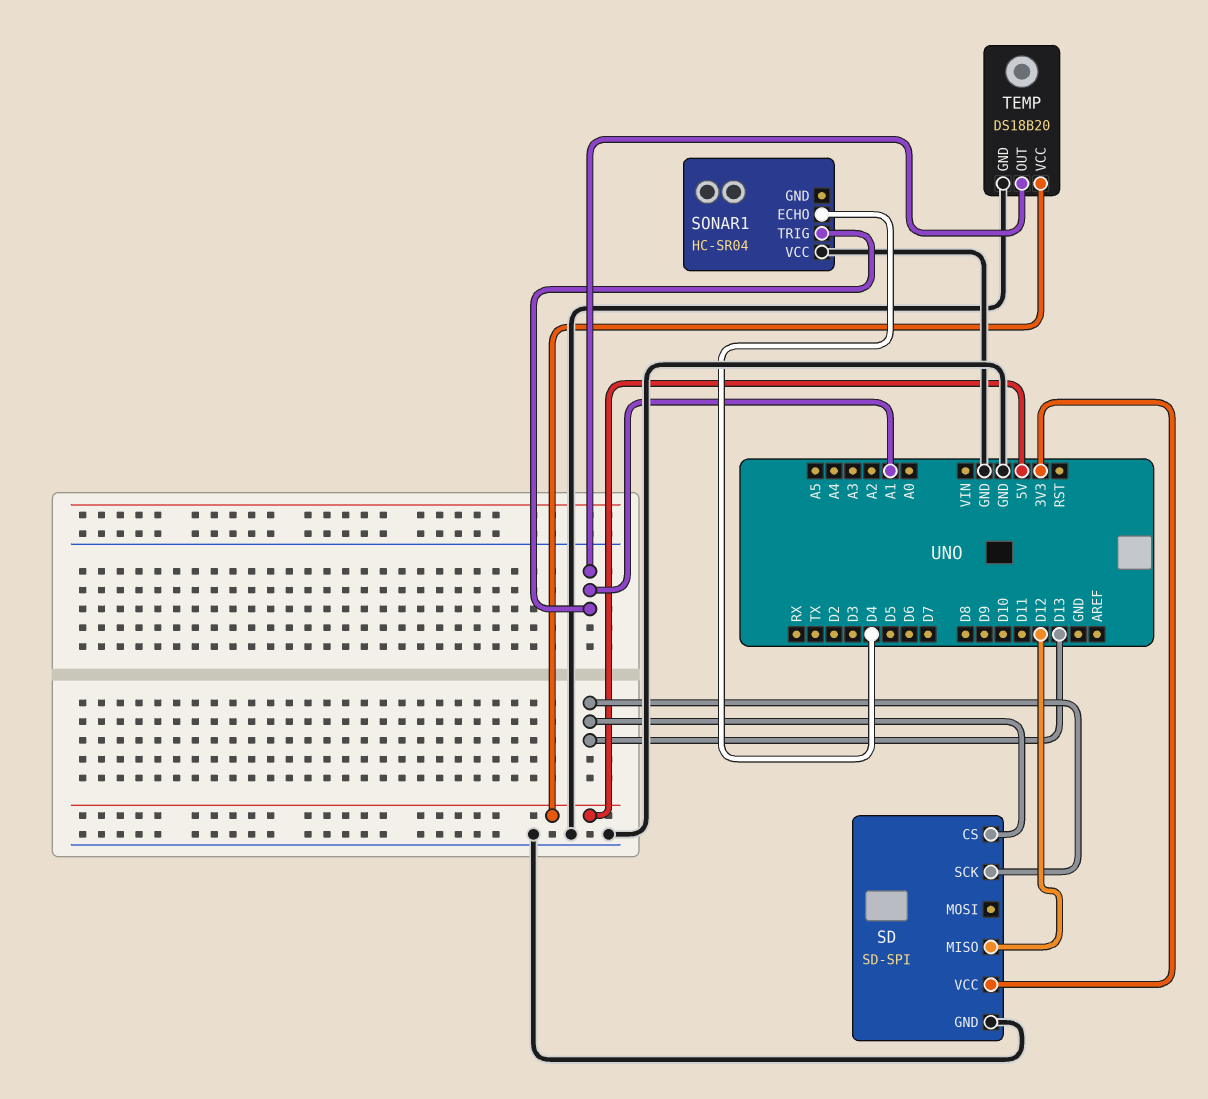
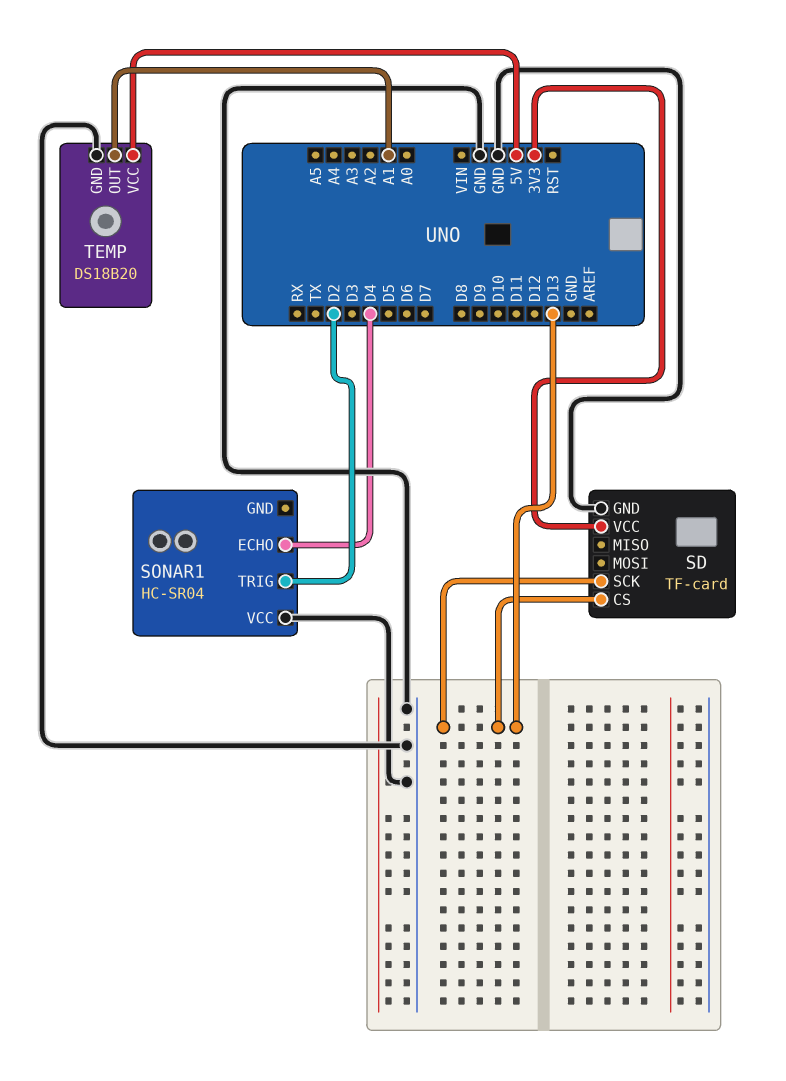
SD: SD-SPI -> TF-card
SD pin MISO: D12 -> none
SONAR1 pin TRIG: A1 -> D2

